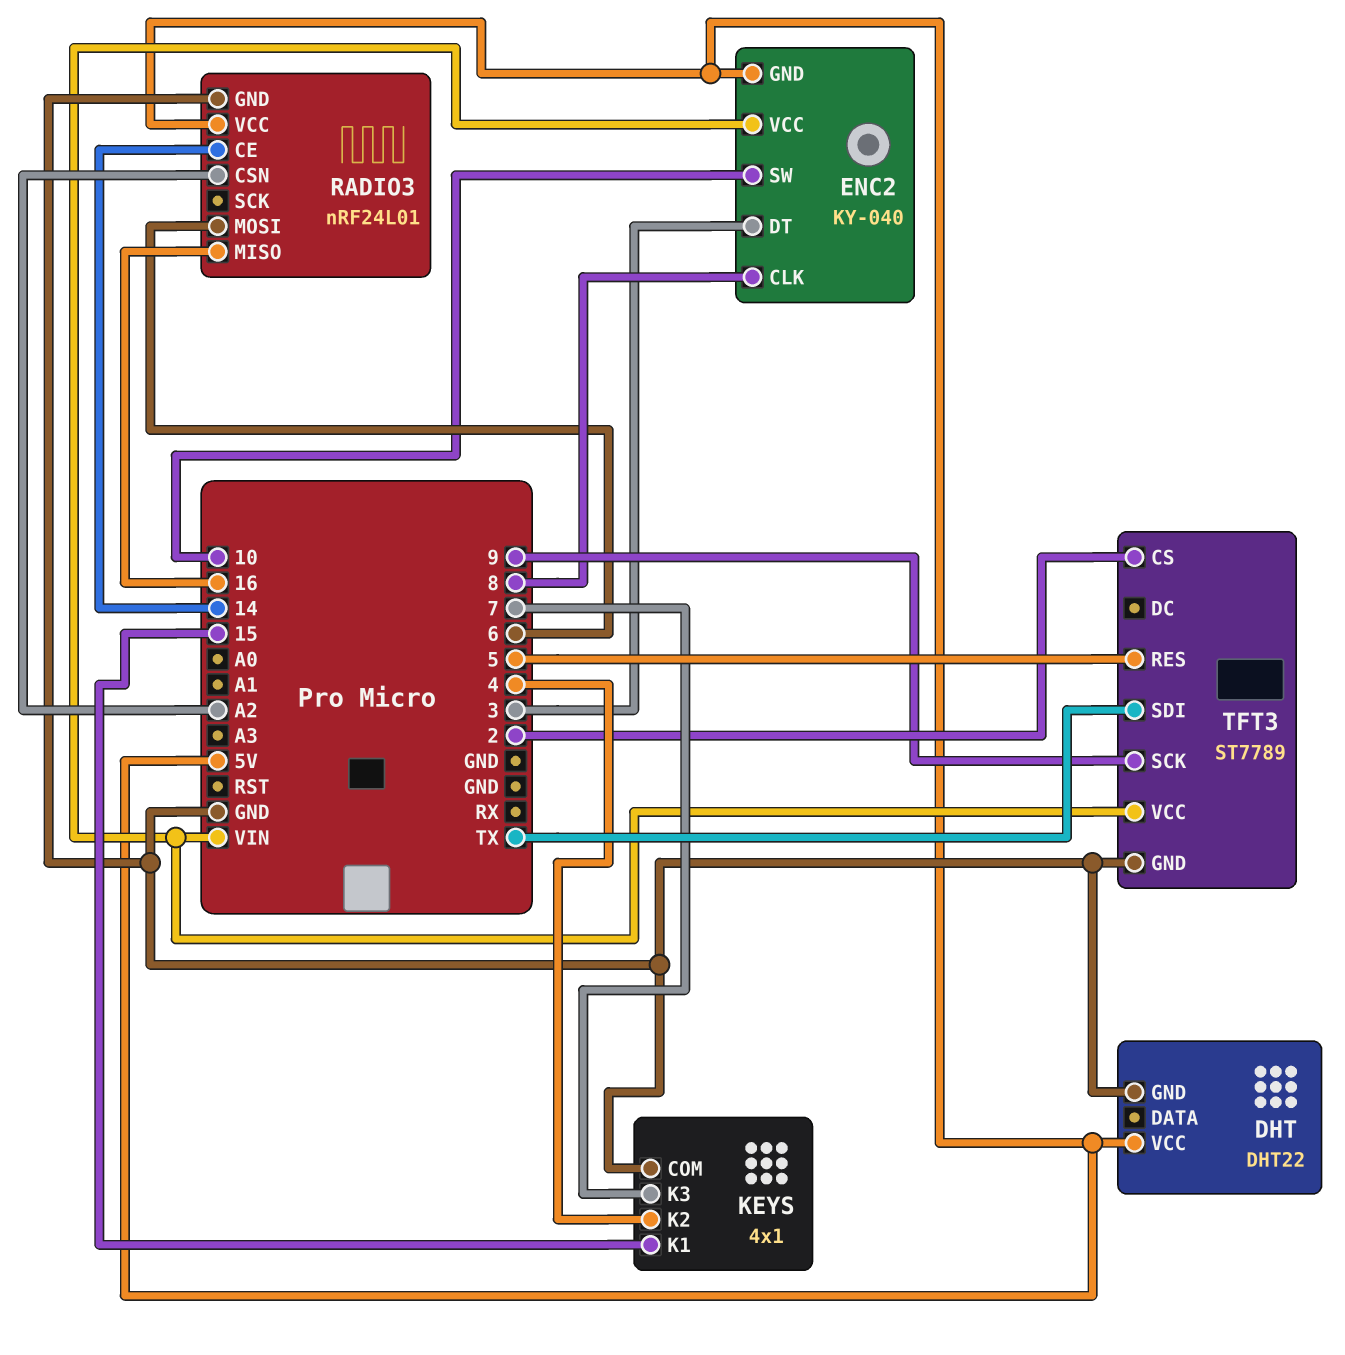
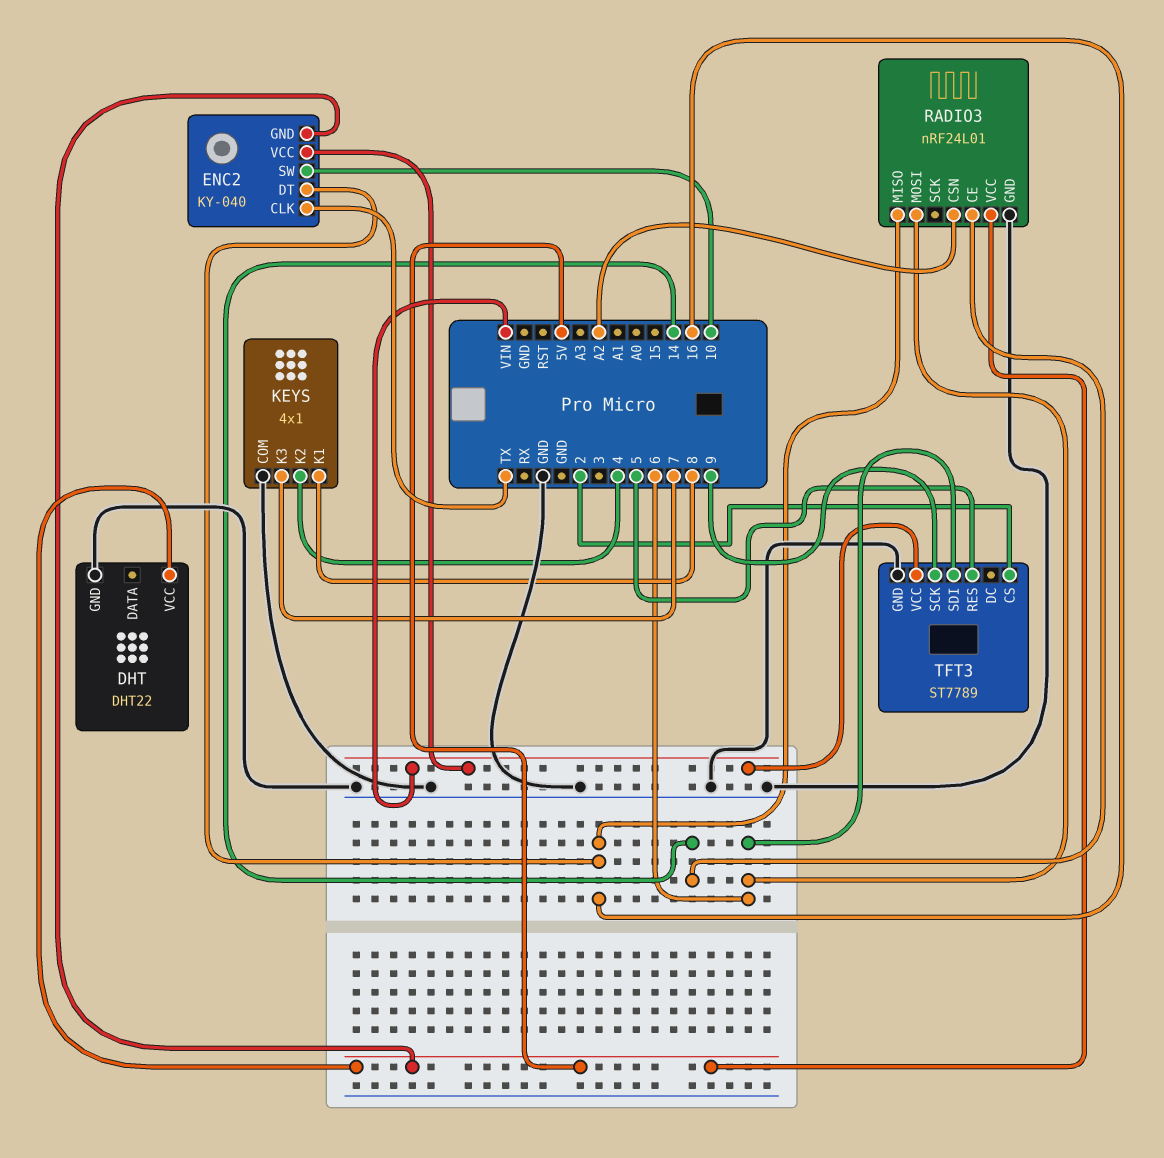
ENC2 pin CLK: 8 -> TX
ENC2 pin DT: 3 -> 16
KEYS pin K1: 15 -> 8
TFT3 pin SDI: TX -> 6

